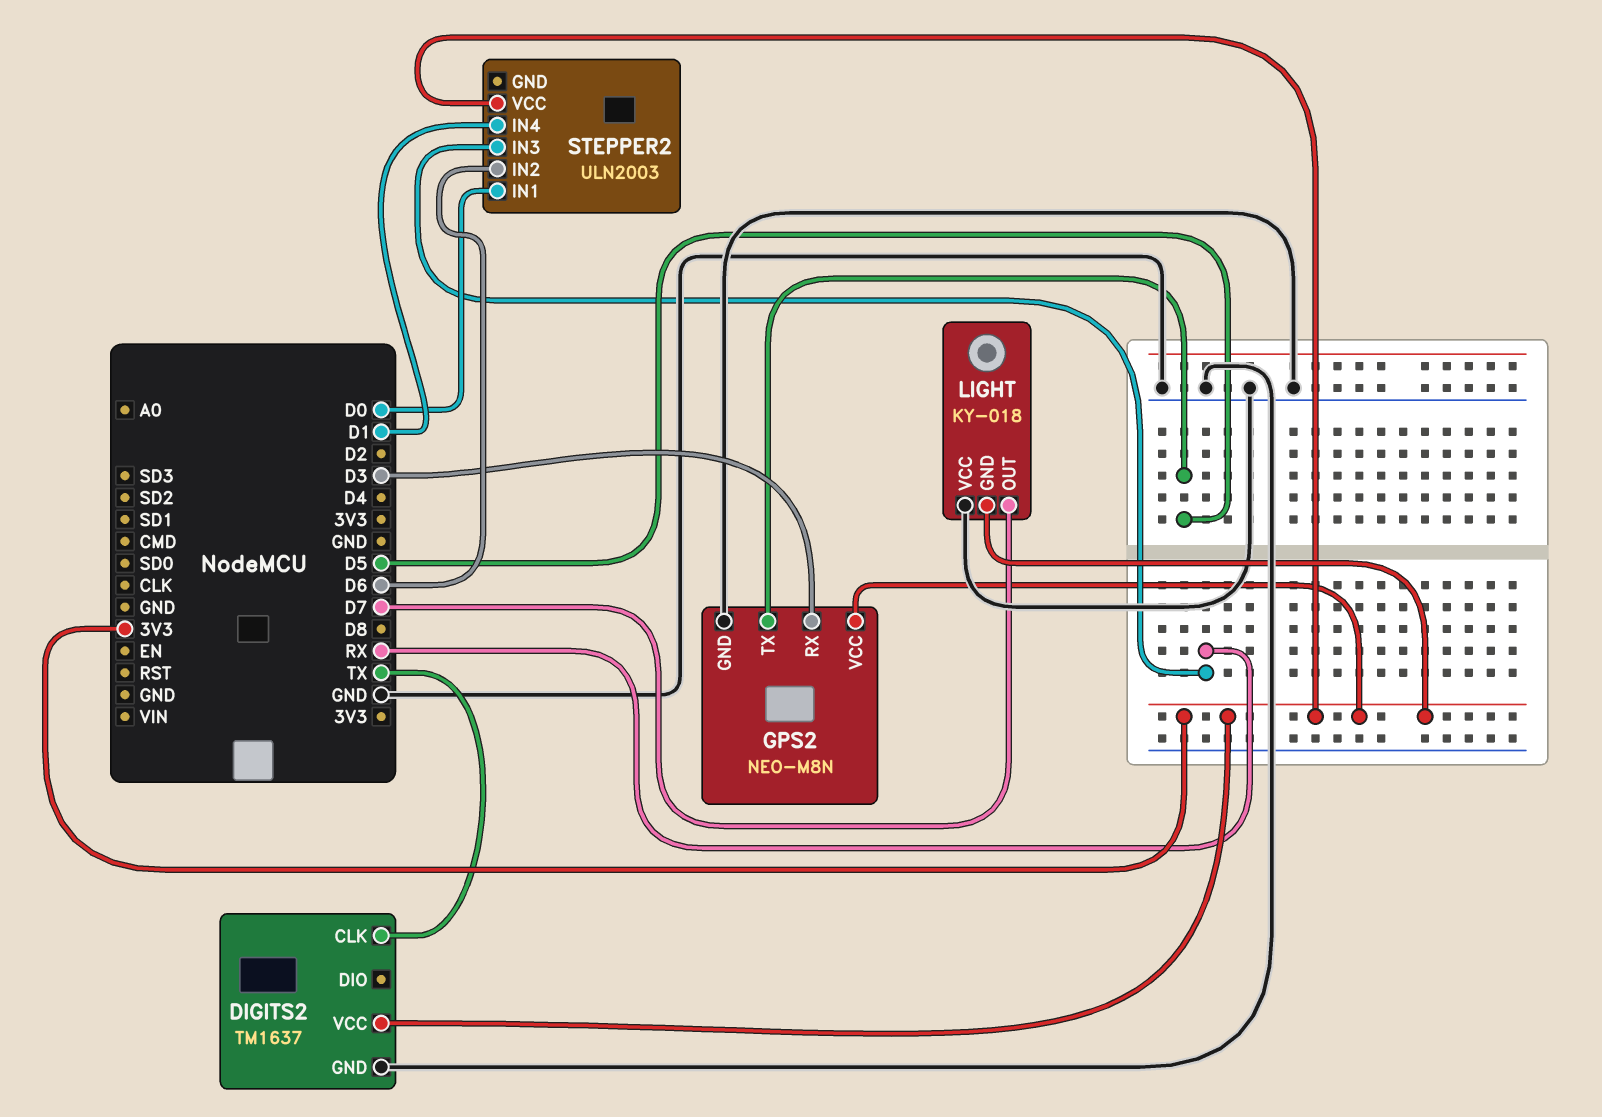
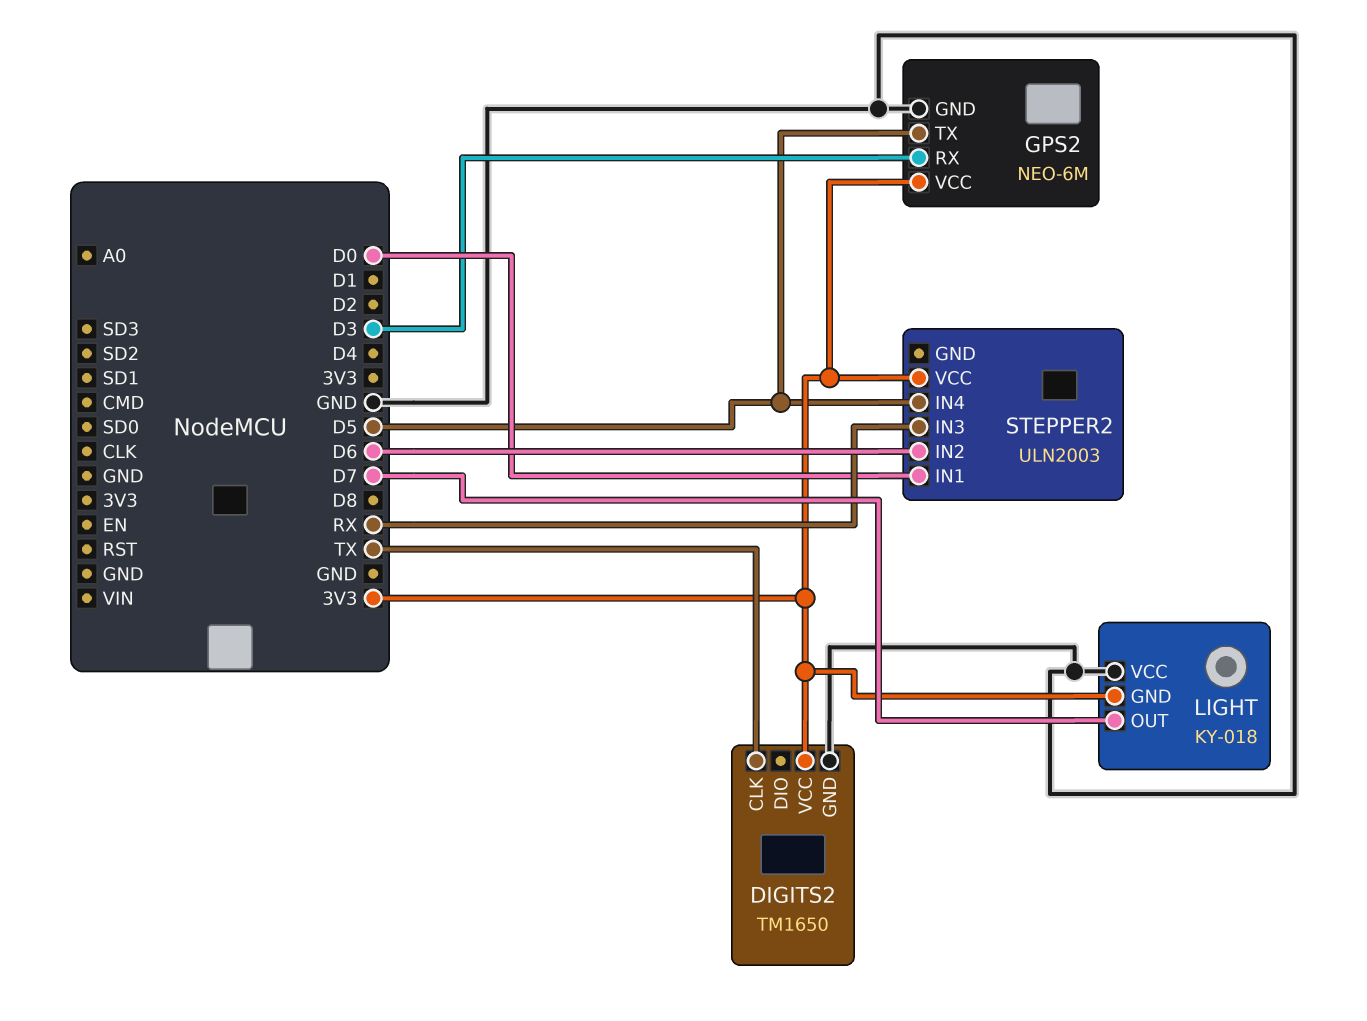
DIGITS2: TM1637 -> TM1650
GPS2: NEO-M8N -> NEO-6M
STEPPER2 pin IN4: D1 -> D5

